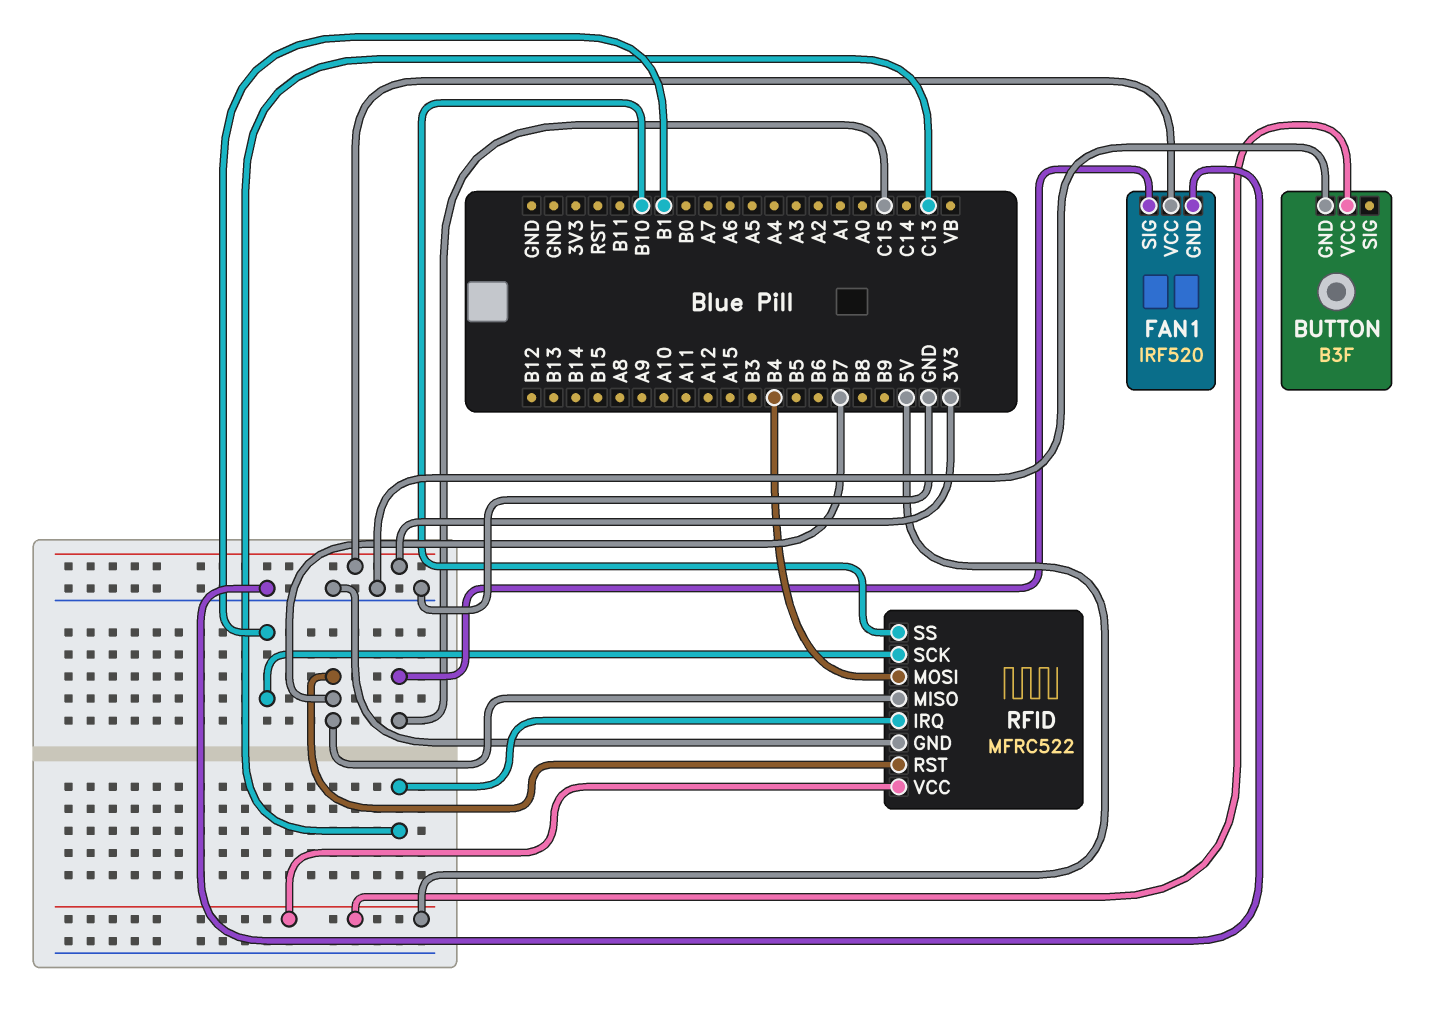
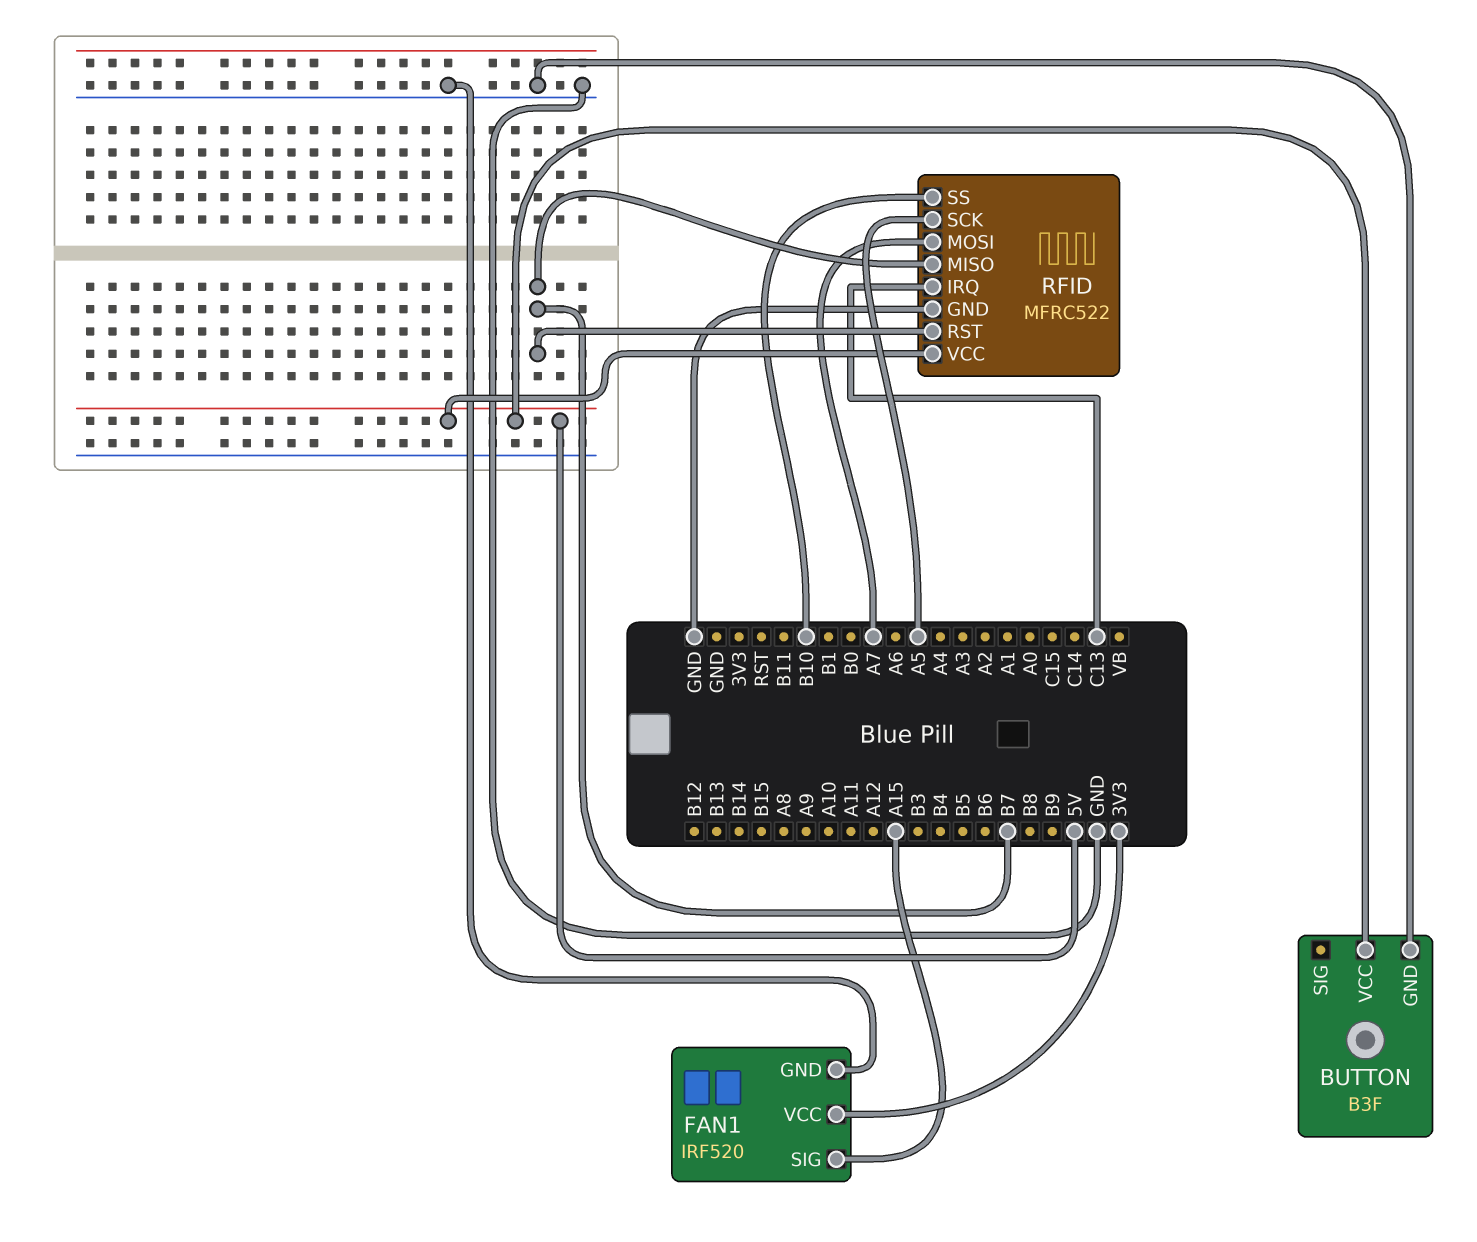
FAN1 pin SIG: C15 -> A15
RFID pin MOSI: B4 -> A7
RFID pin SCK: B1 -> A5

